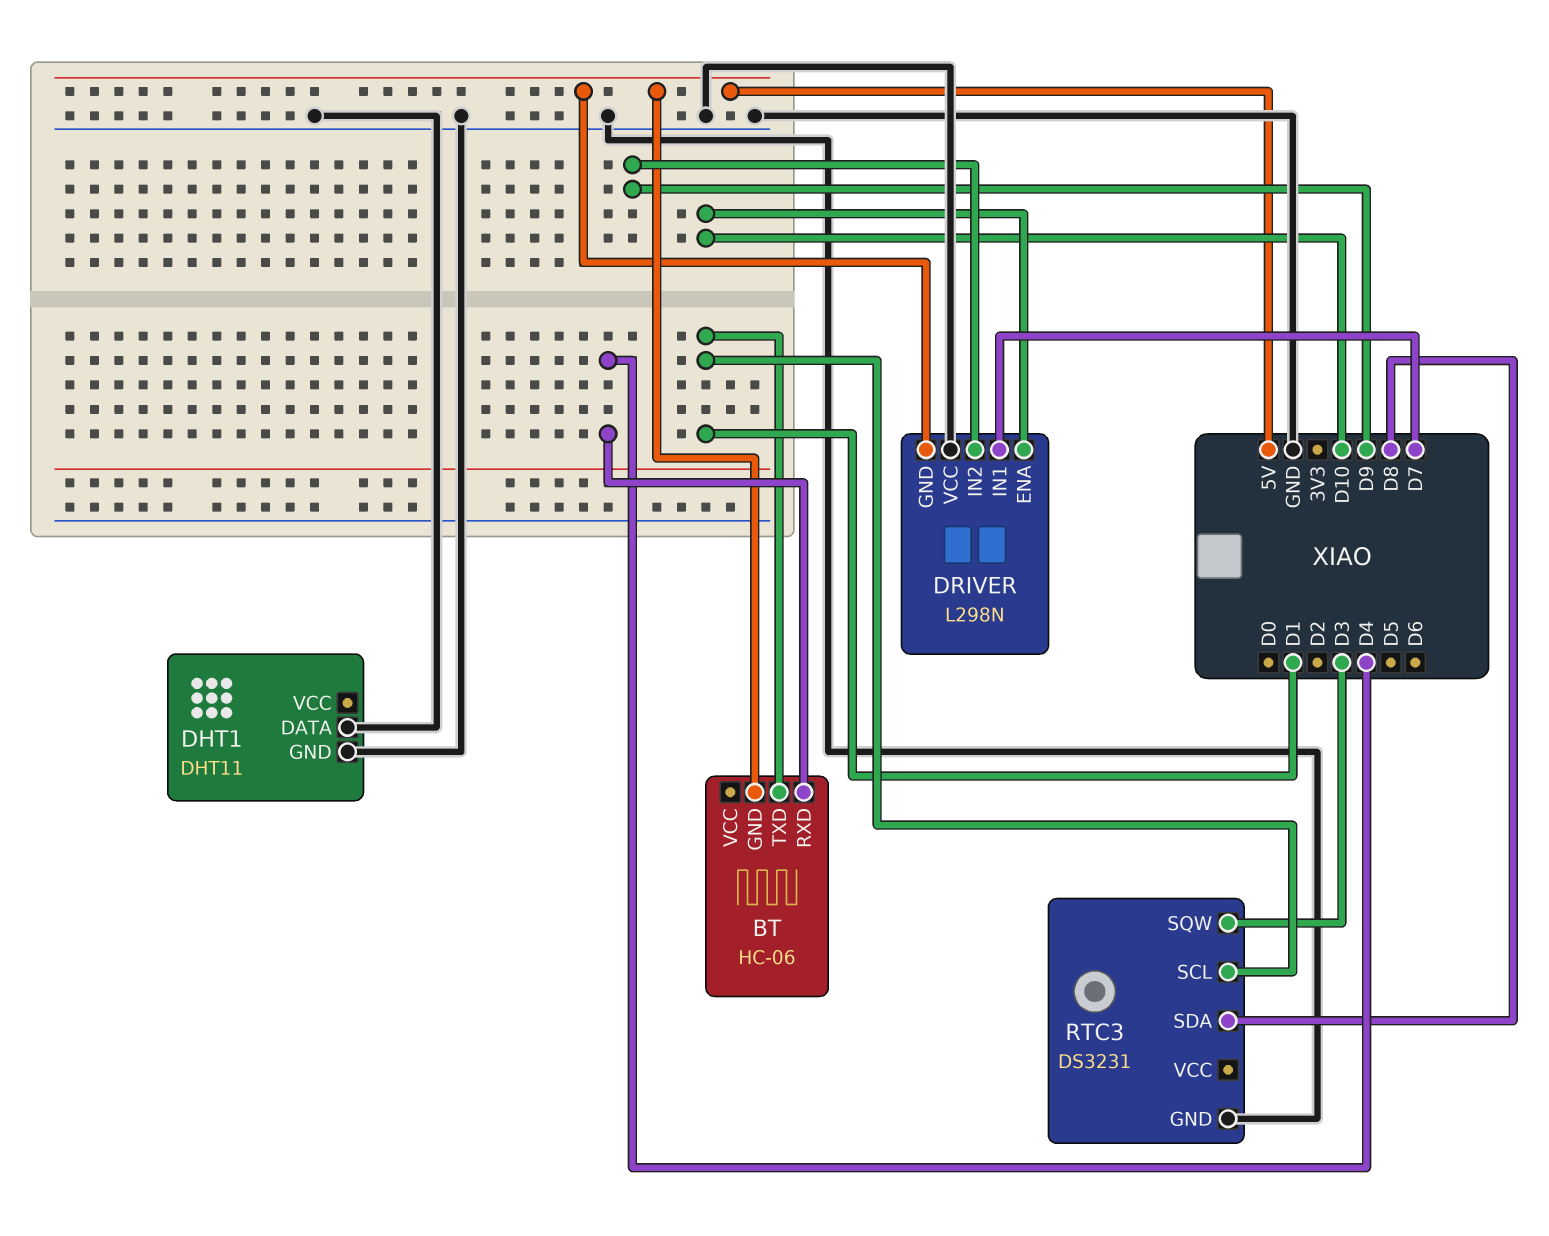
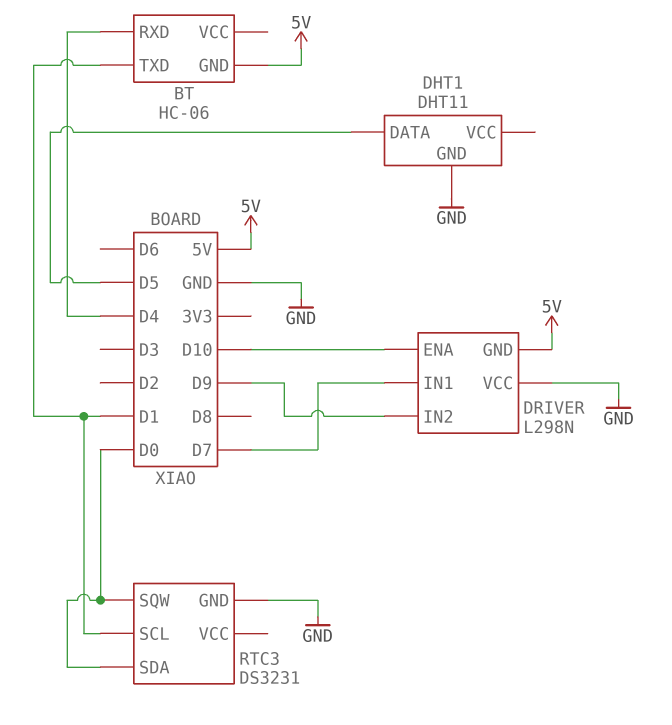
DHT1 pin DATA: GND -> D5
RTC3 pin SDA: D8 -> D0
RTC3 pin SQW: D3 -> D0

